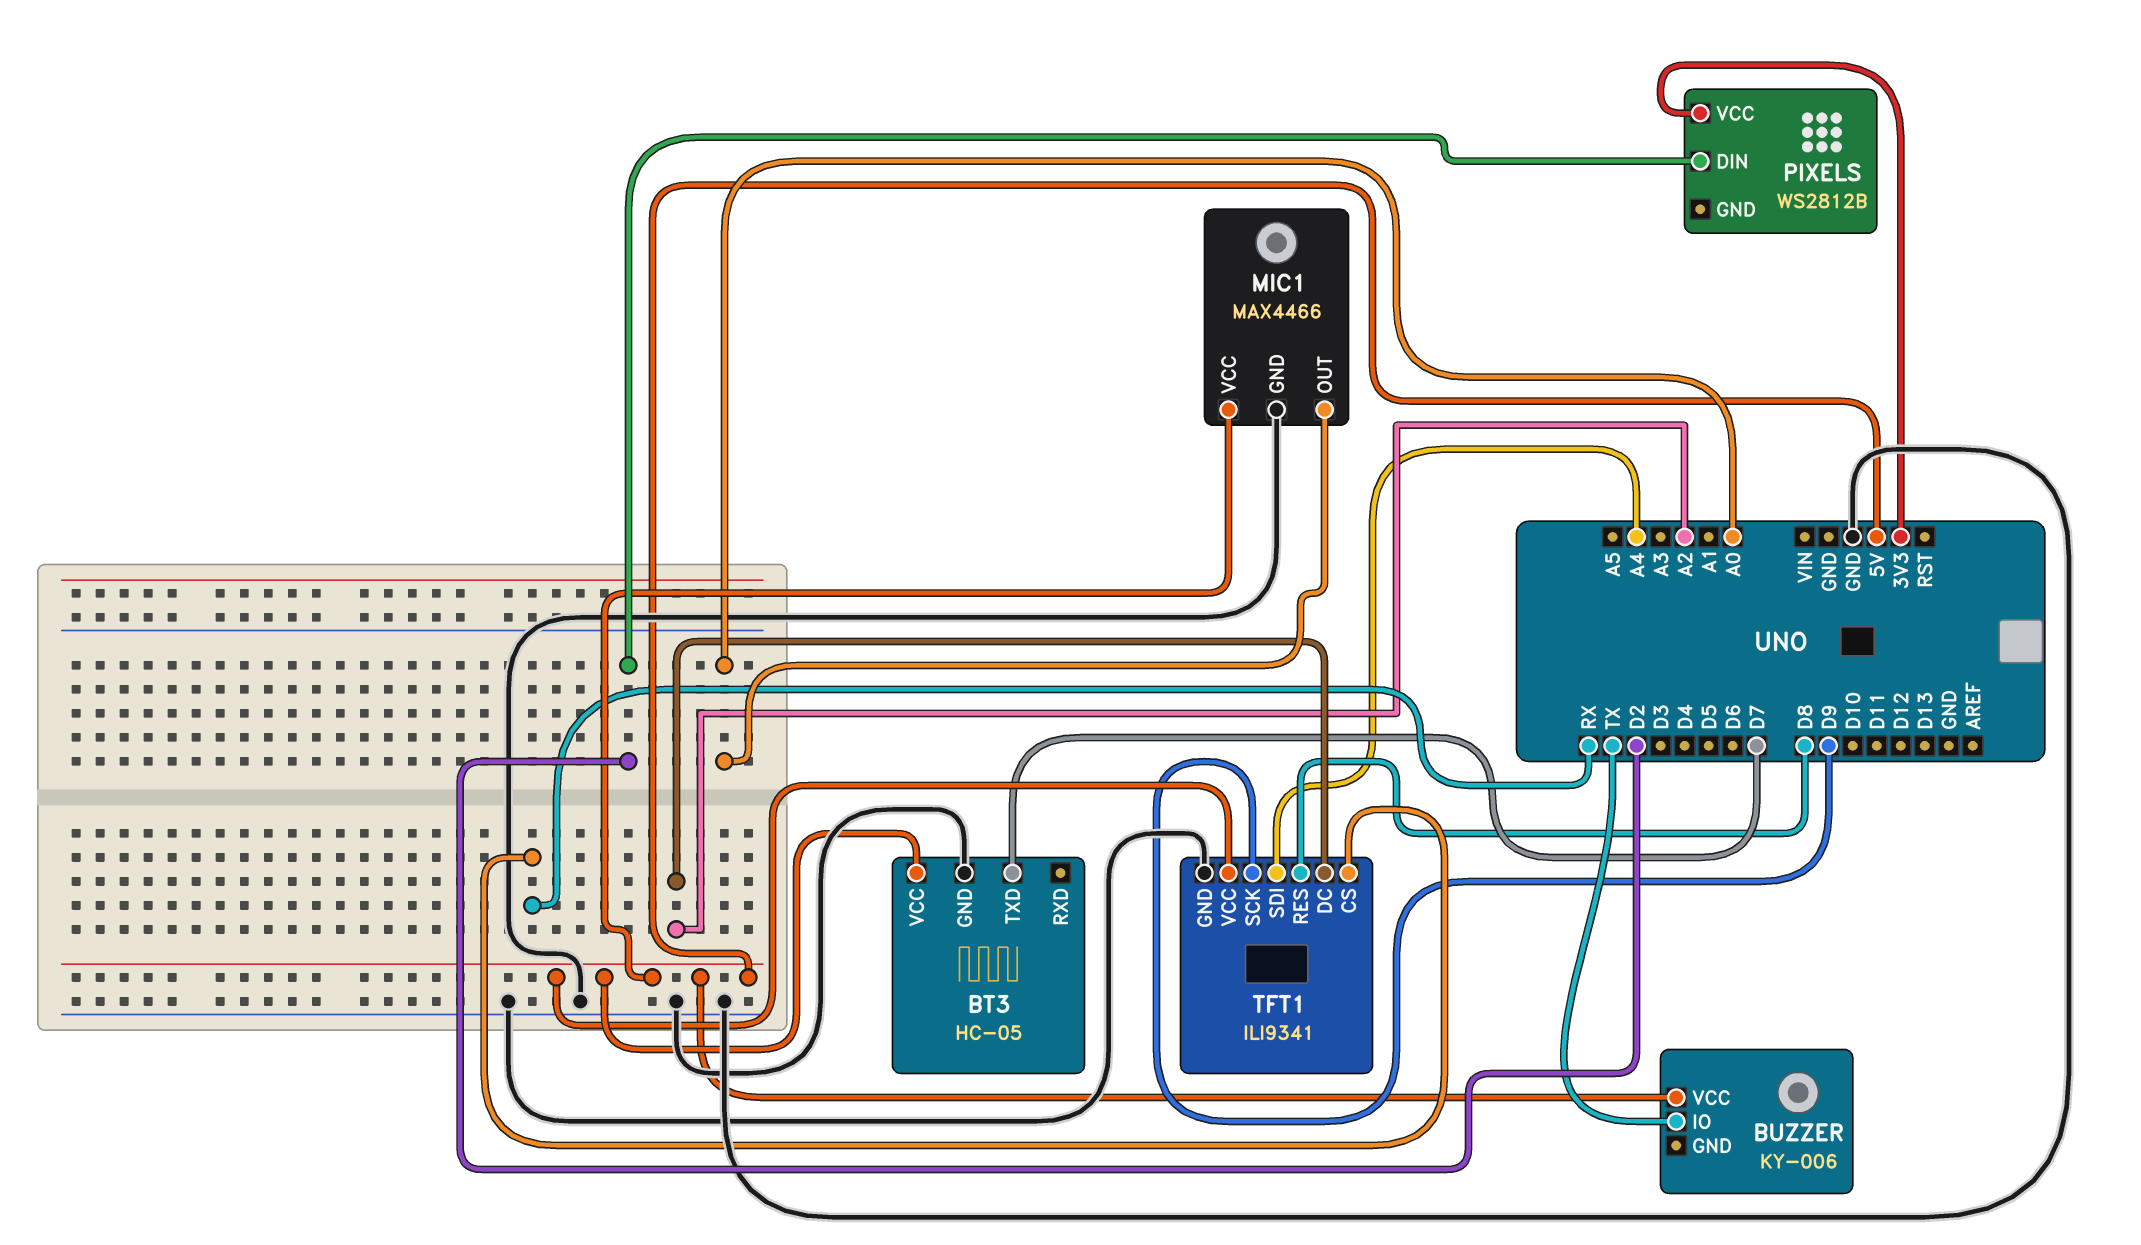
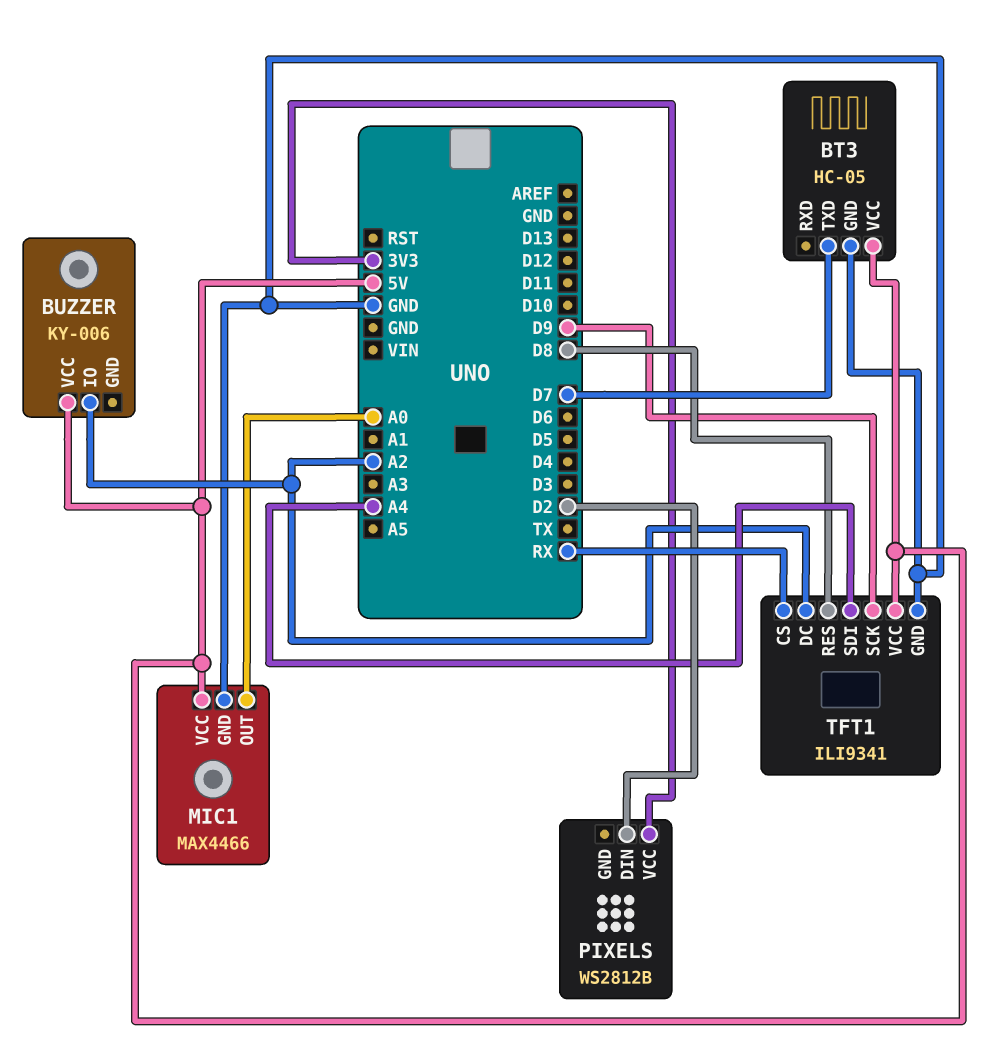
BUZZER pin IO: TX -> A2

